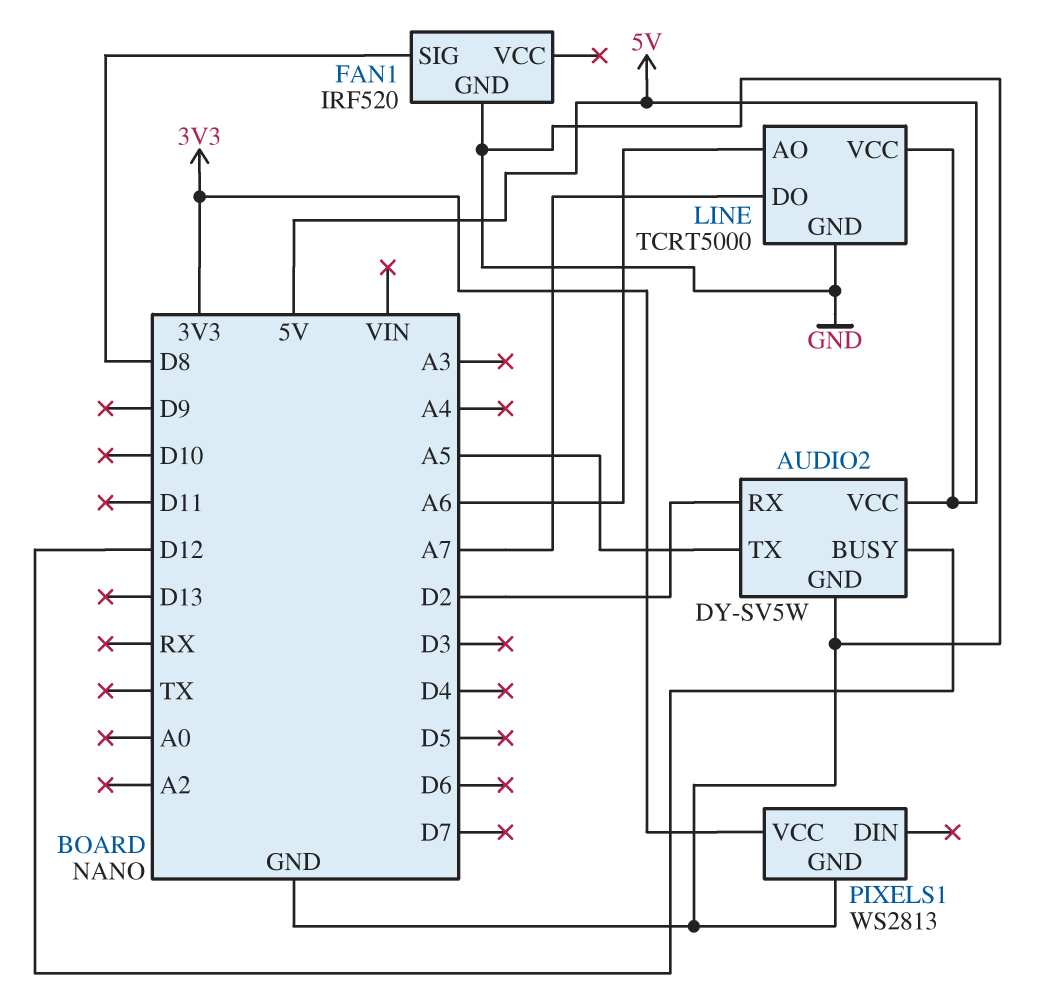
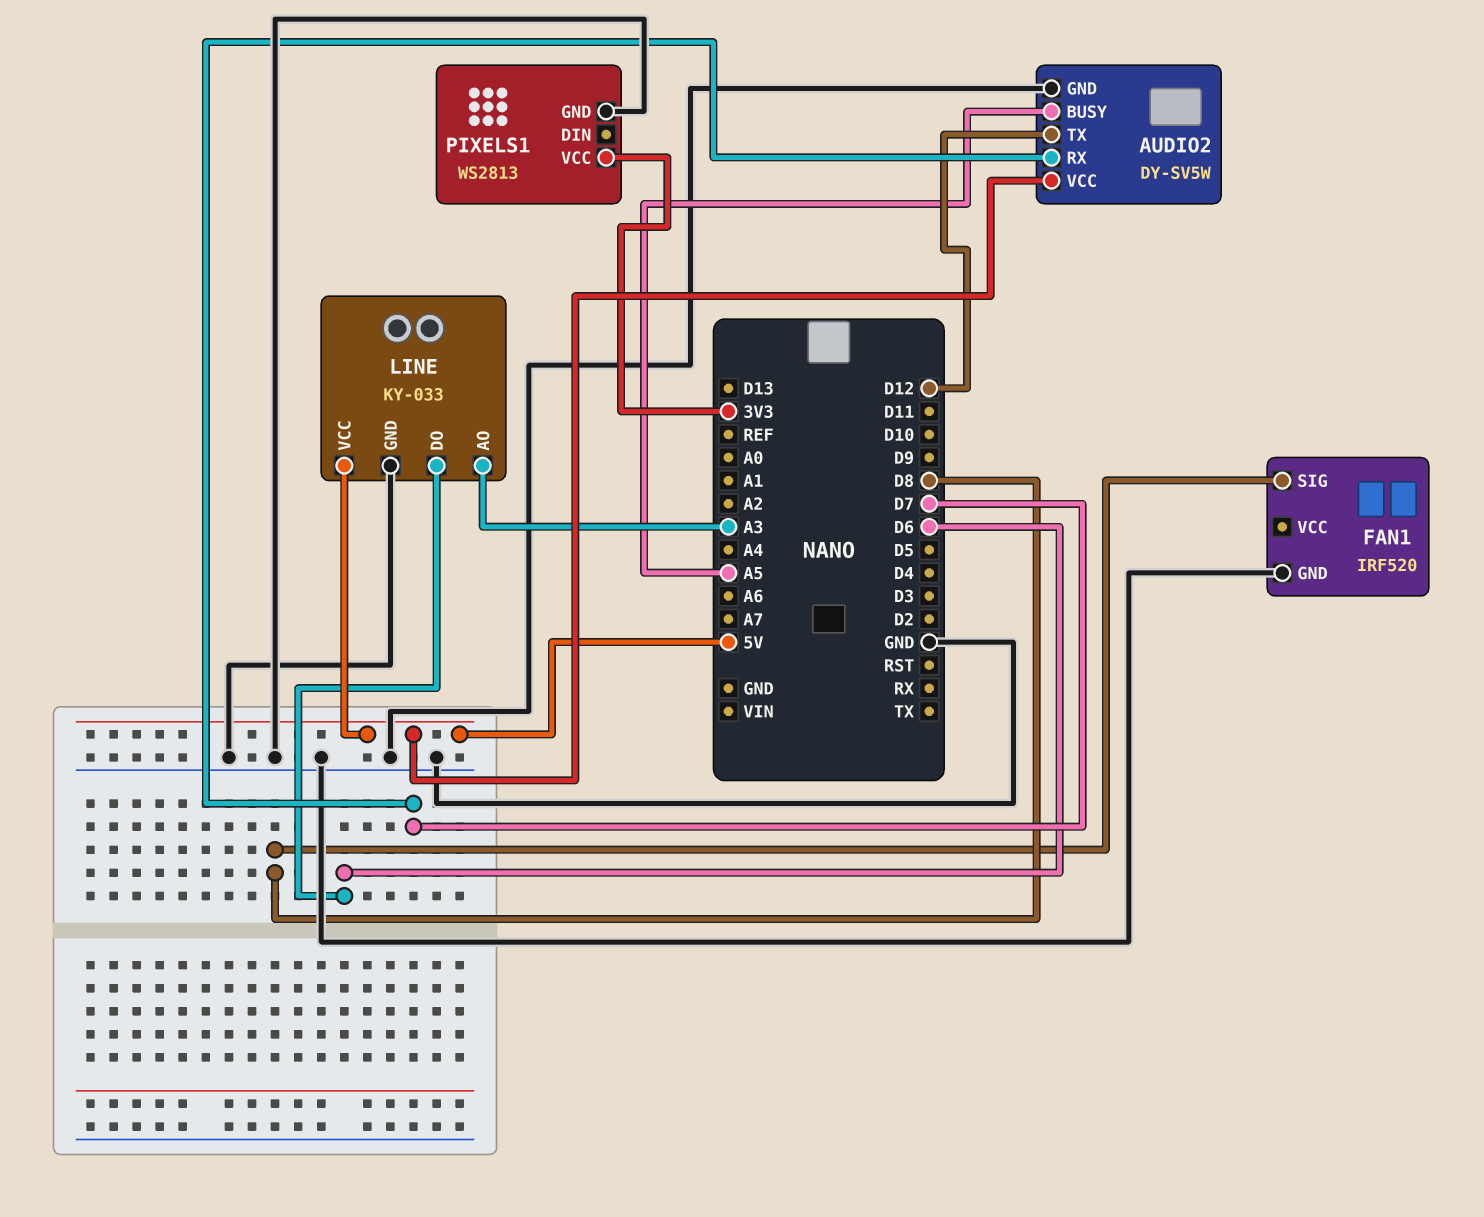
AUDIO2 pin BUSY: D12 -> A5
AUDIO2 pin RX: D2 -> D7
AUDIO2 pin TX: A5 -> D12
LINE: TCRT5000 -> KY-033
LINE pin AO: A6 -> A3
LINE pin DO: A7 -> D6

